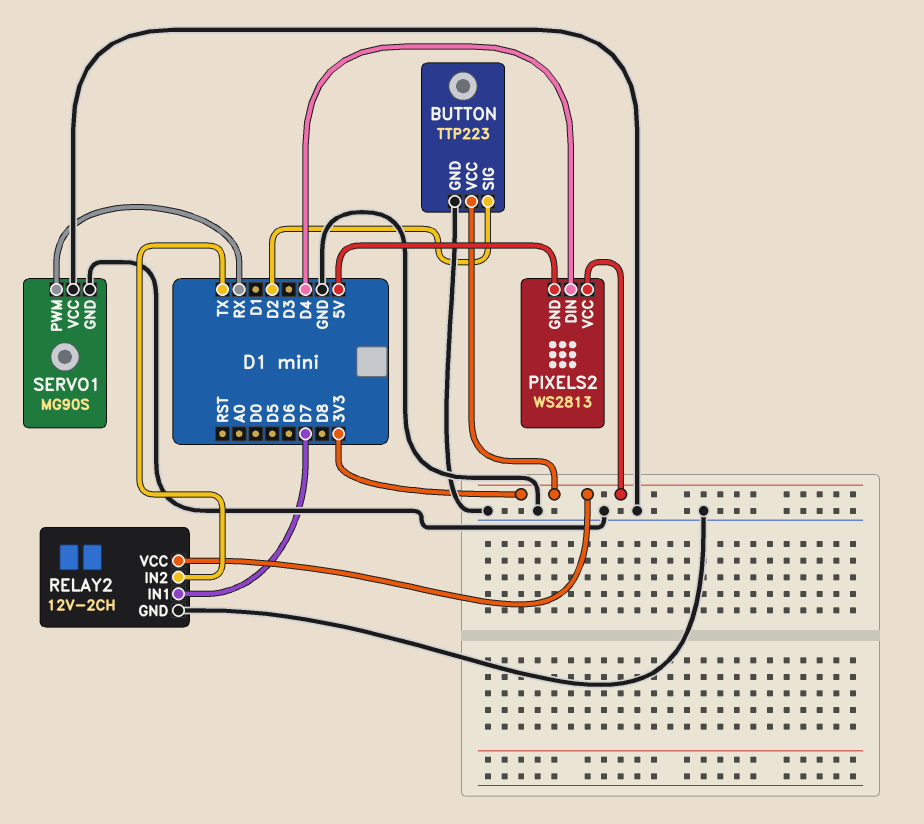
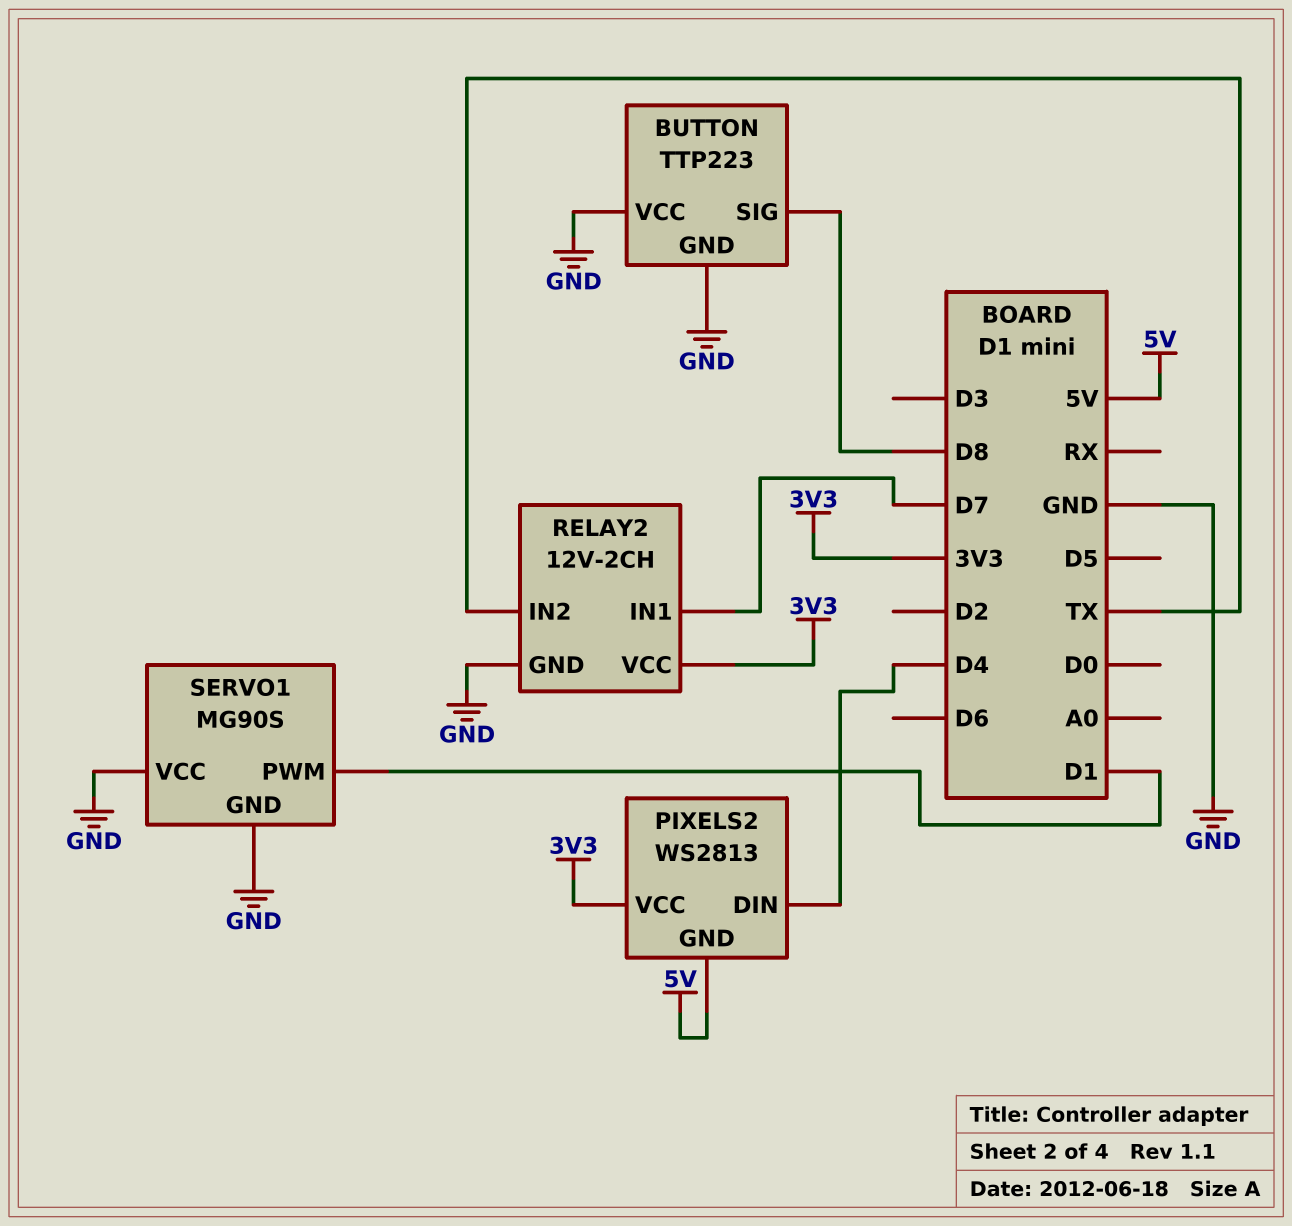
BUTTON pin SIG: D2 -> D8
BUTTON pin VCC: 3V3 -> GND
SERVO1 pin PWM: RX -> D1

